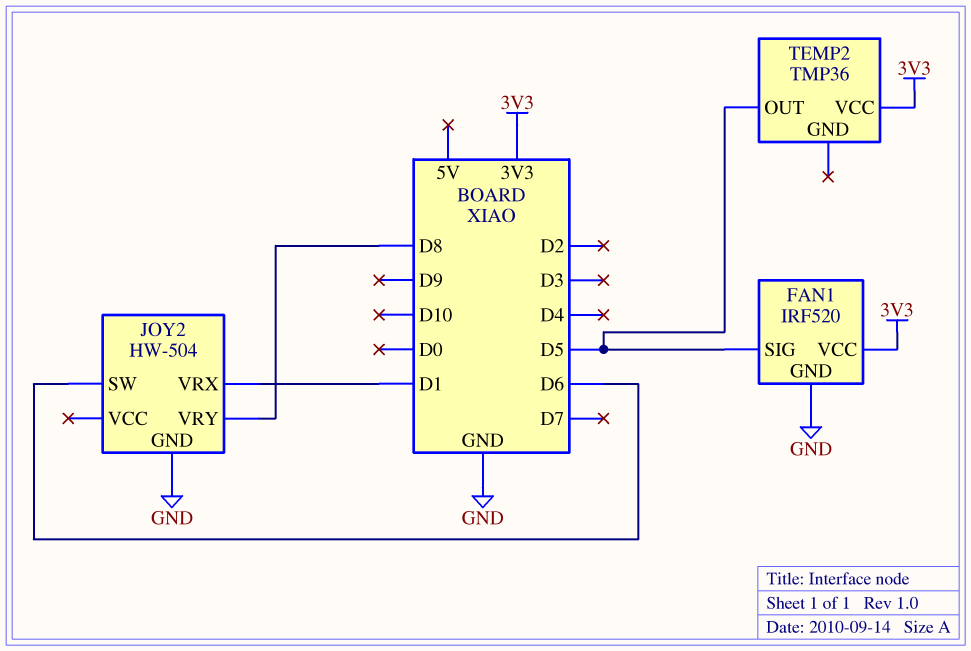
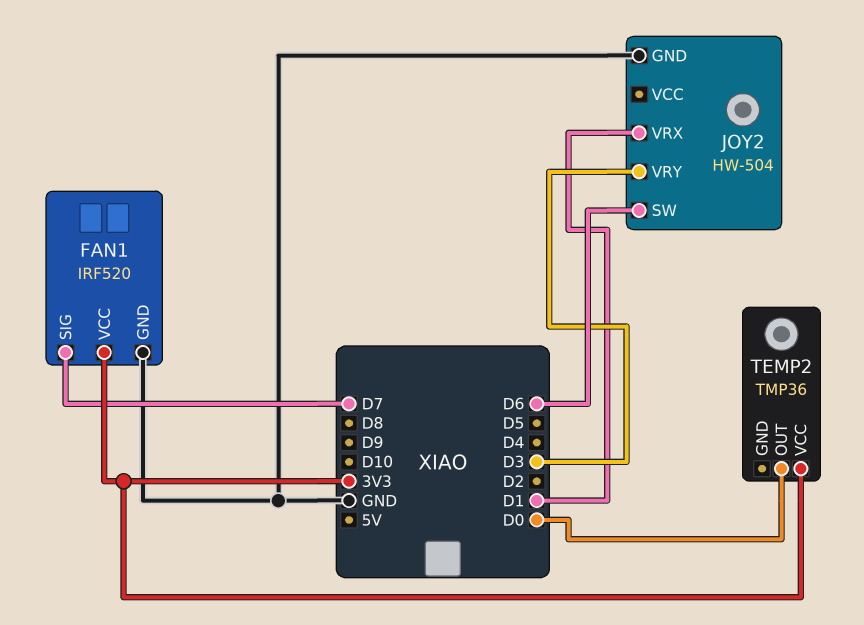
FAN1 pin SIG: D5 -> D7
JOY2 pin VRY: D8 -> D3
TEMP2 pin OUT: D5 -> D0

